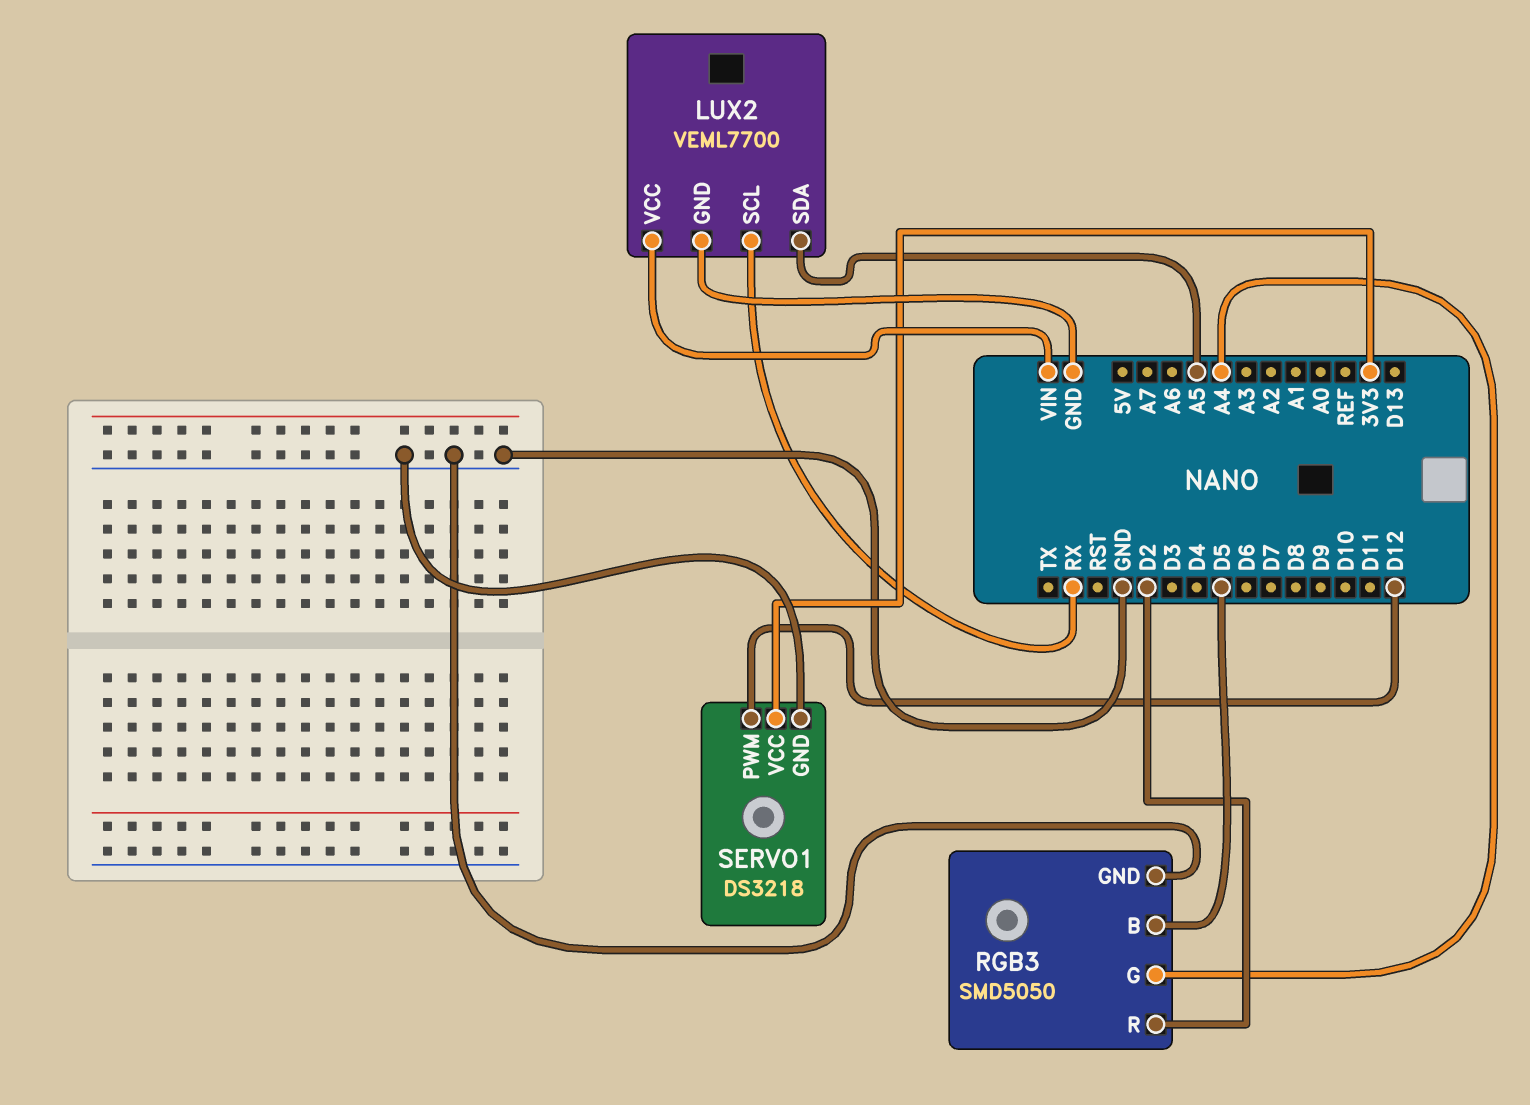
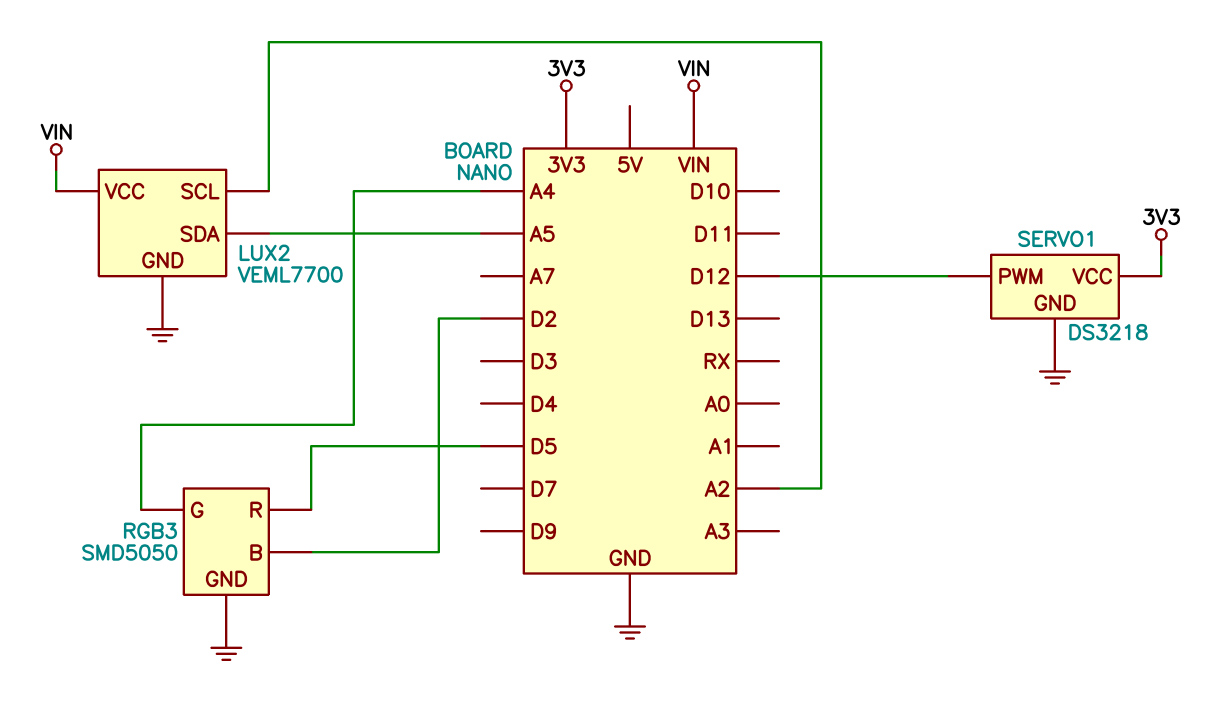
LUX2 pin SCL: RX -> A2
RGB3 pin B: D5 -> D2
RGB3 pin R: D2 -> D5

